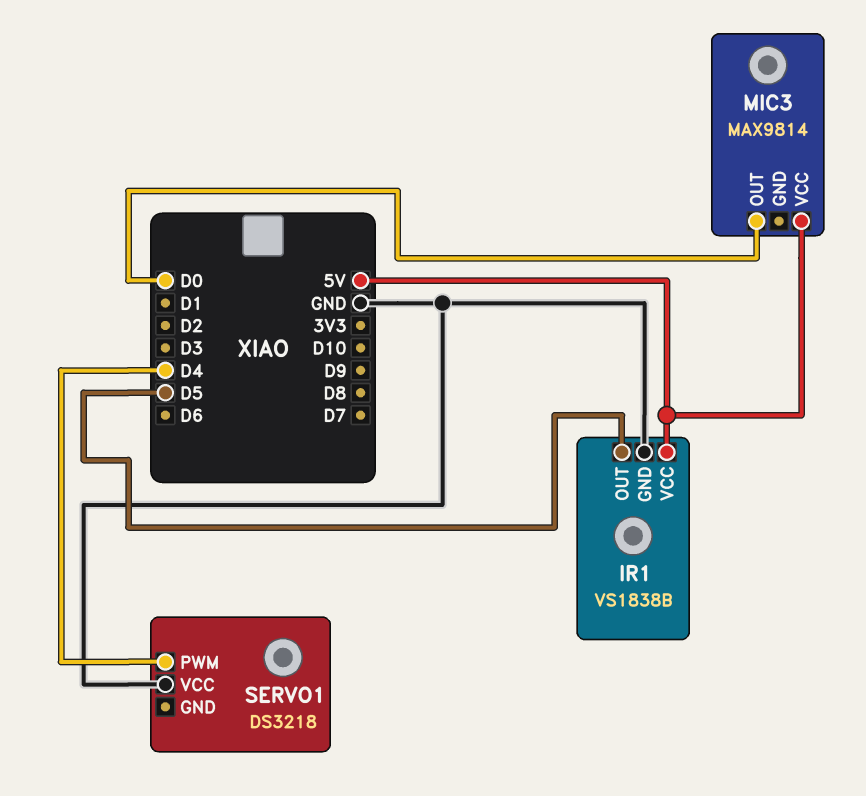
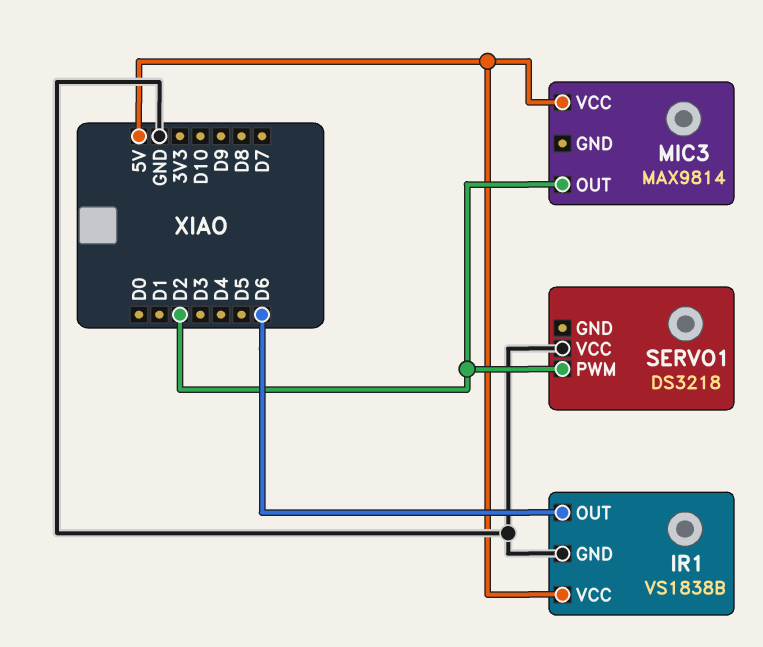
IR1 pin OUT: D5 -> D6
MIC3 pin OUT: D0 -> D2
SERVO1 pin PWM: D4 -> D2

